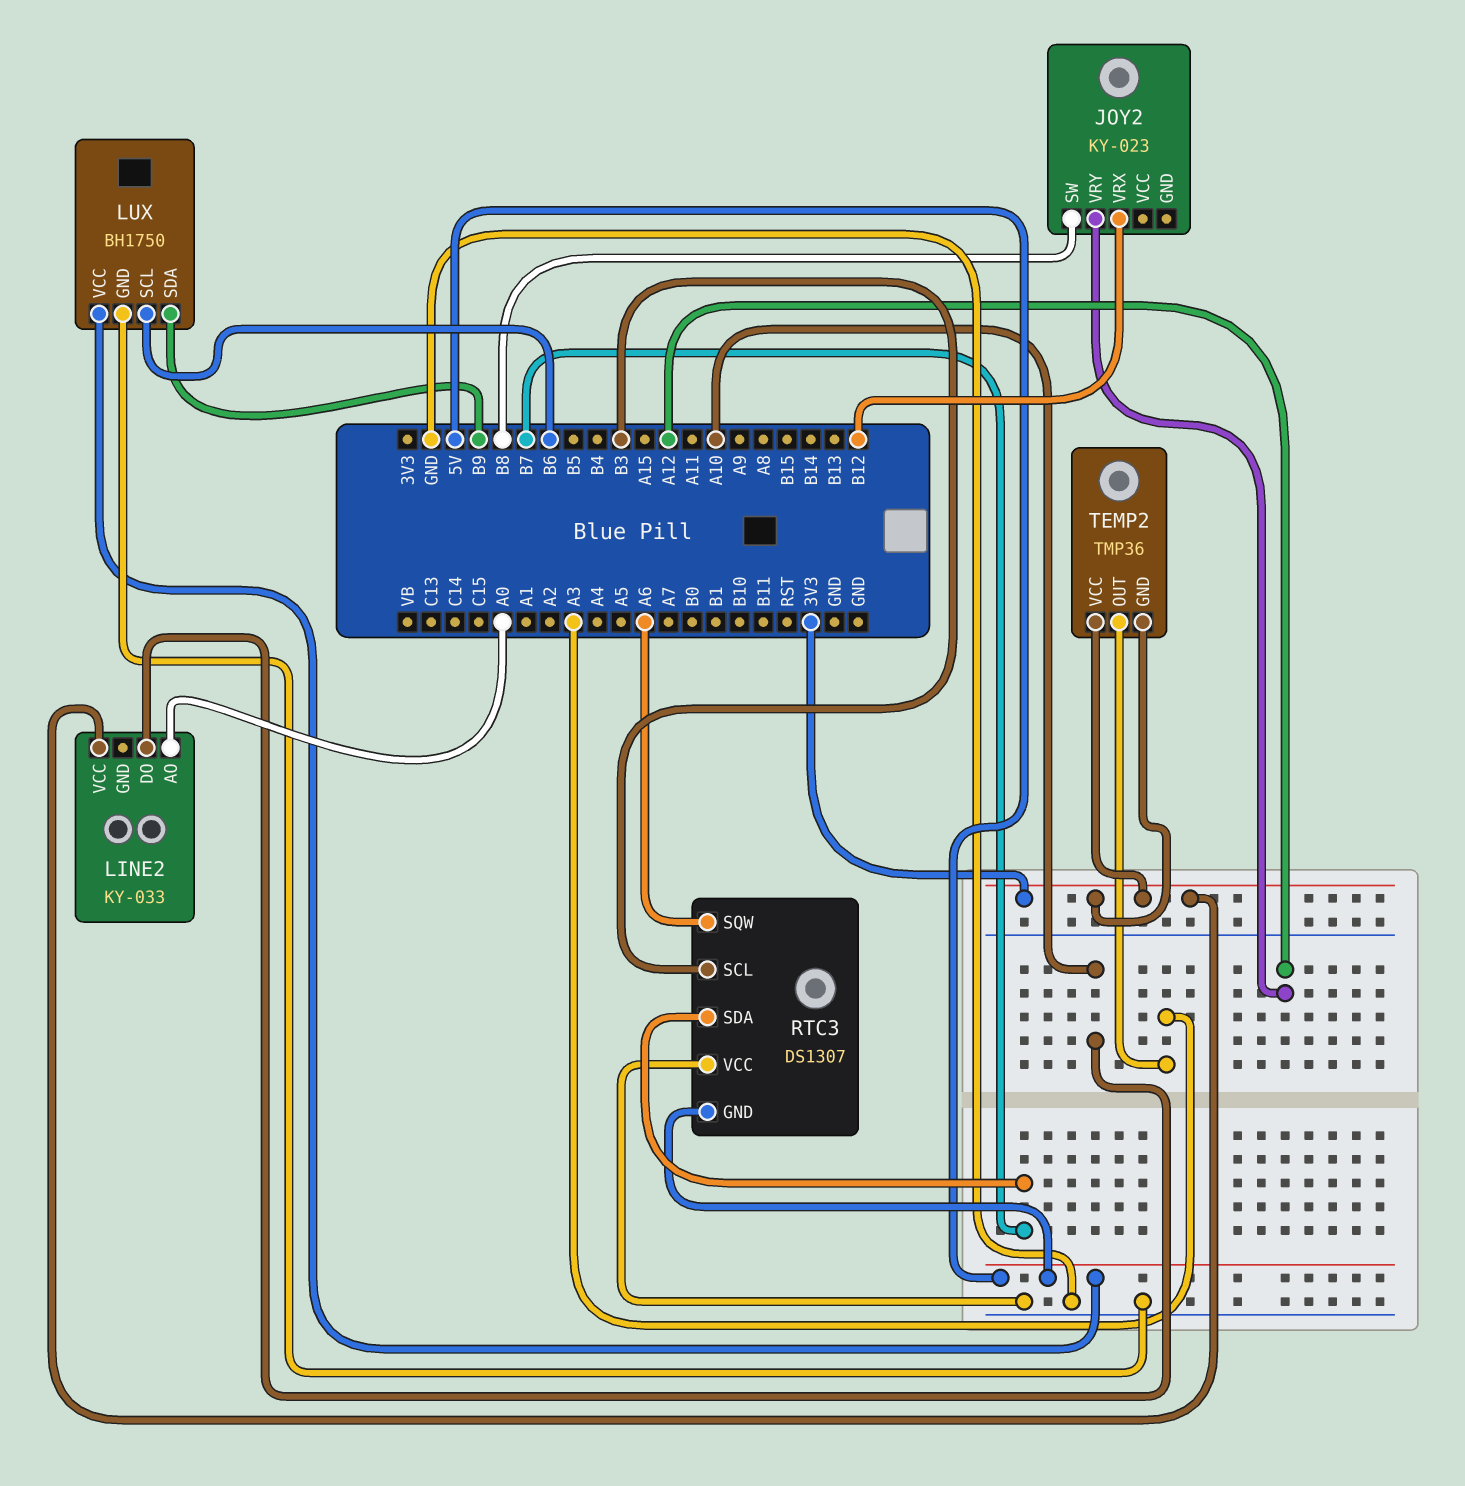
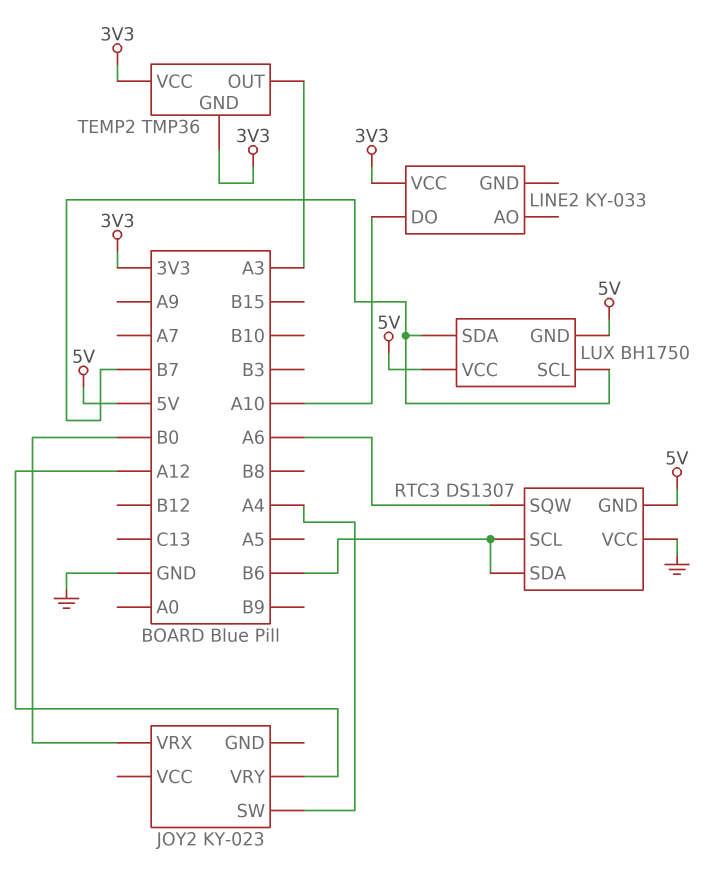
JOY2 pin SW: B8 -> A4
JOY2 pin VRX: B12 -> B0
LINE2 pin AO: A0 -> none
LUX pin GND: GND -> 5V
LUX pin SCL: B6 -> B7
LUX pin SDA: B9 -> B7
RTC3 pin SCL: B3 -> B6
RTC3 pin SDA: B7 -> B6

